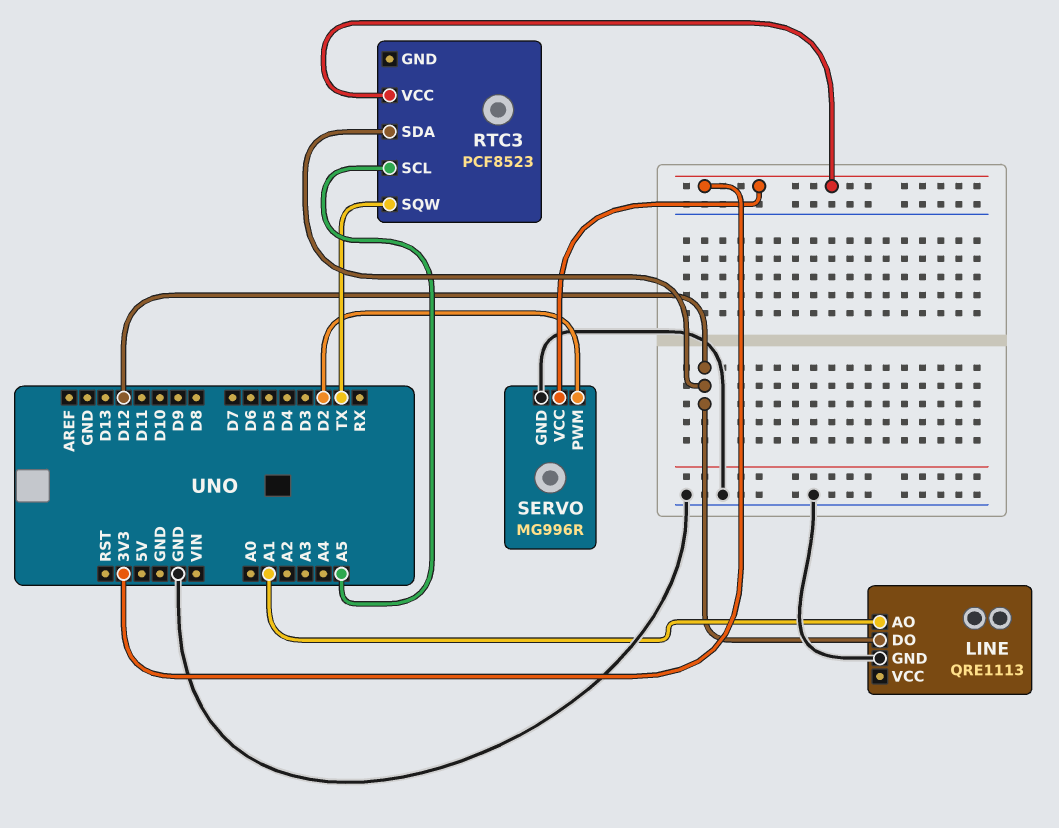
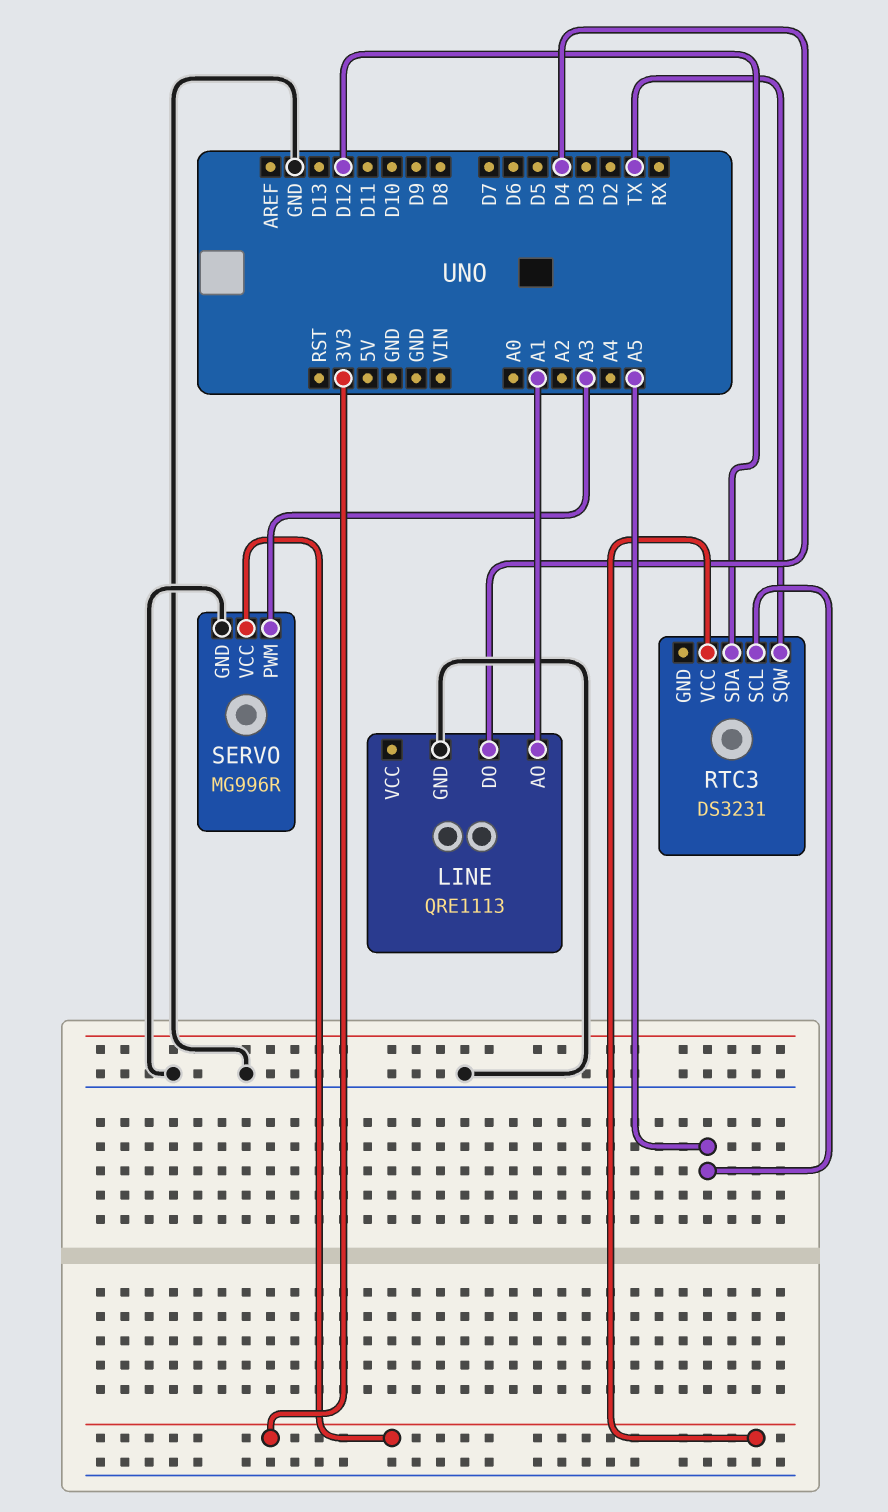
LINE pin DO: D12 -> D4
RTC3: PCF8523 -> DS3231
SERVO pin PWM: D2 -> A3

